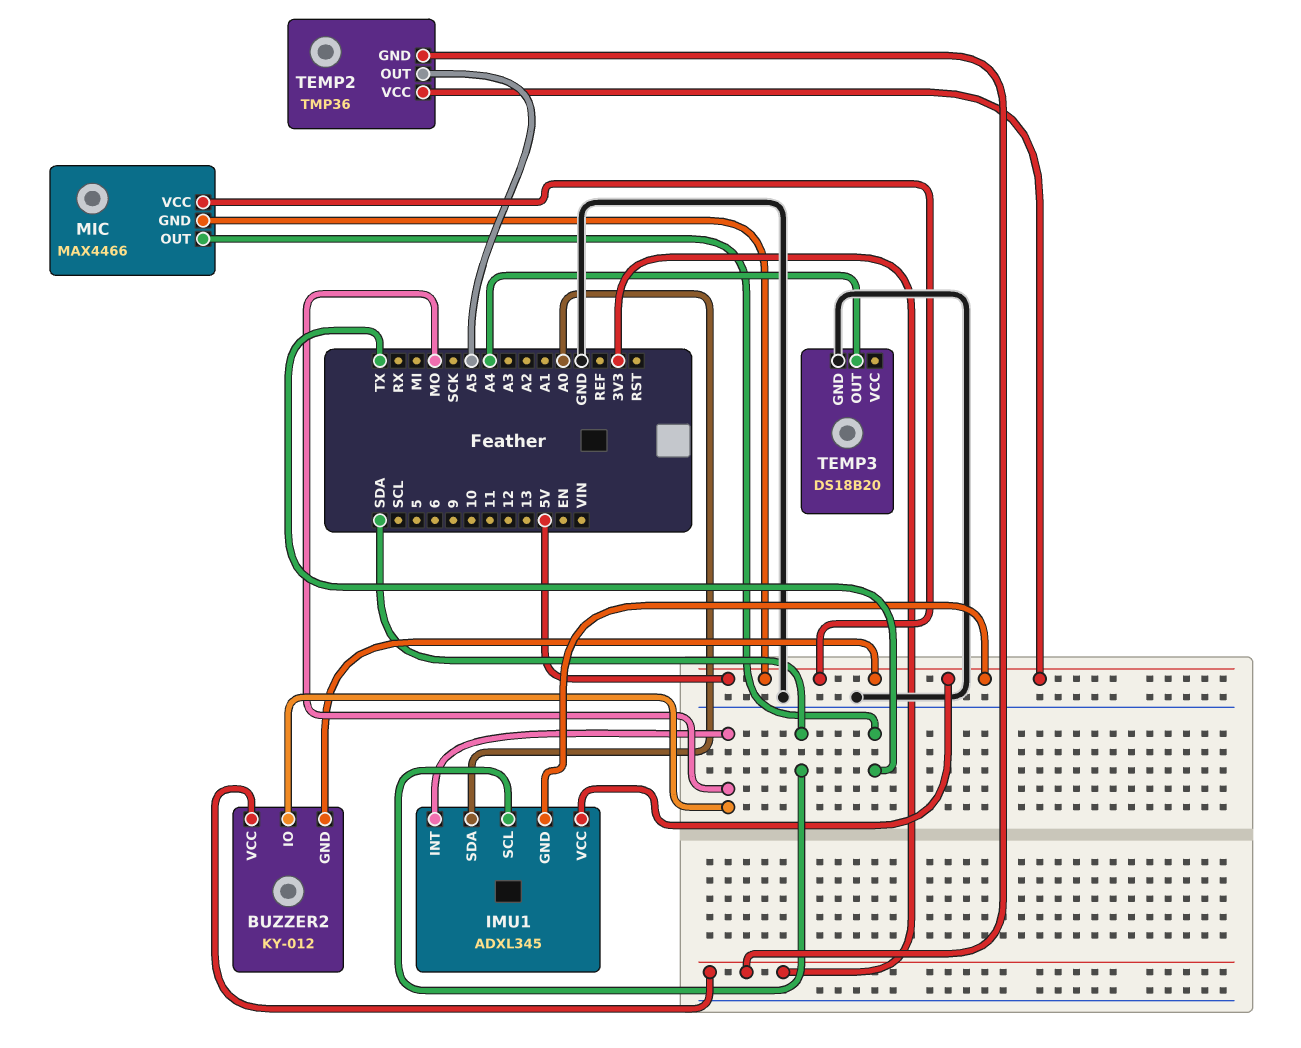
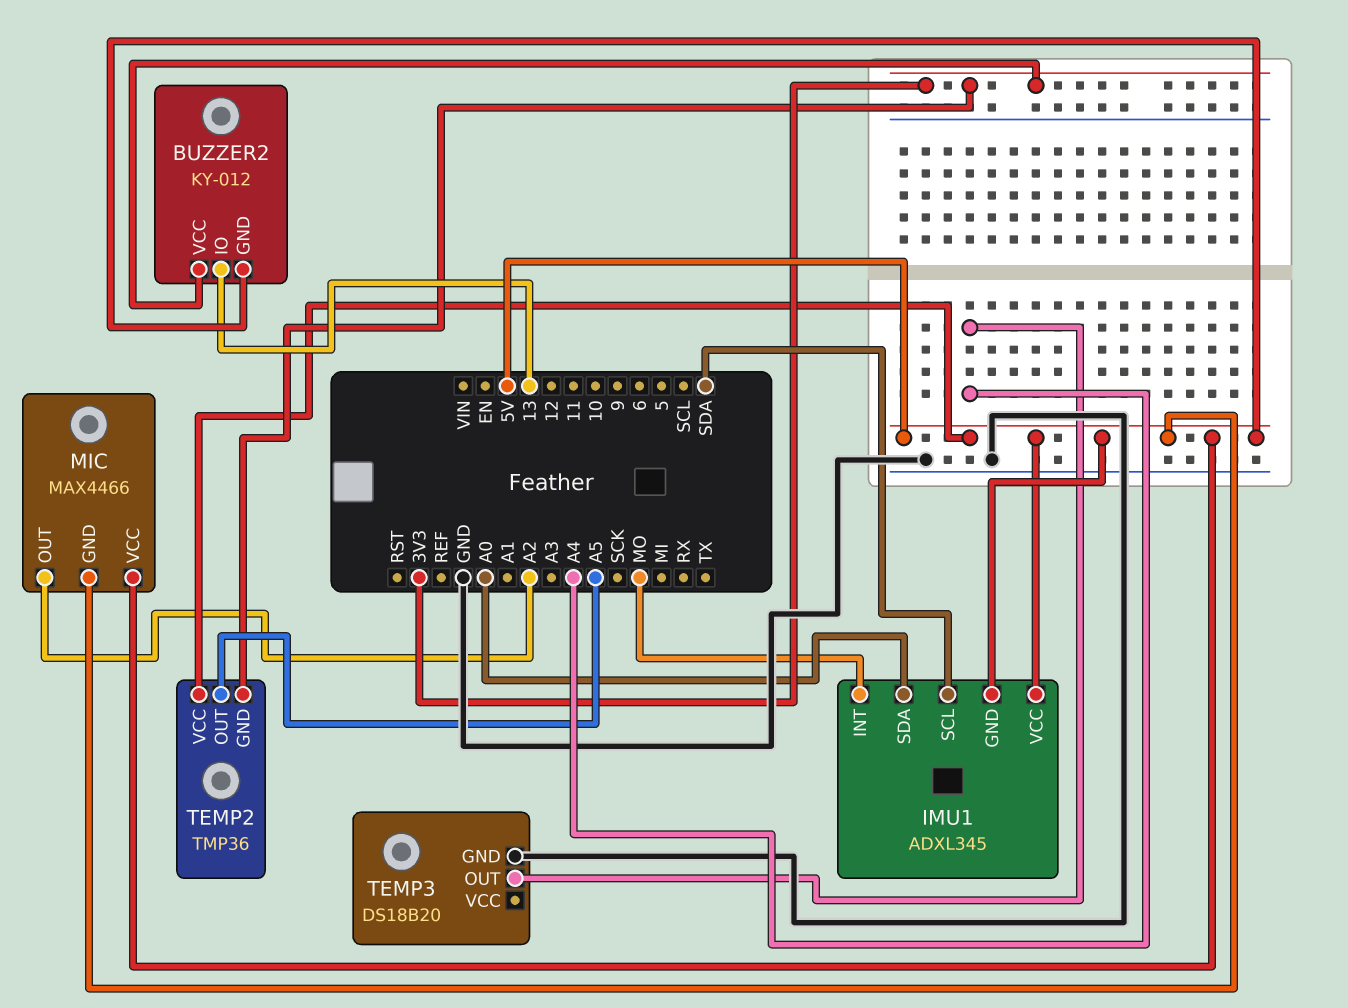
BUZZER2 pin IO: MO -> 13
MIC pin OUT: TX -> A2

